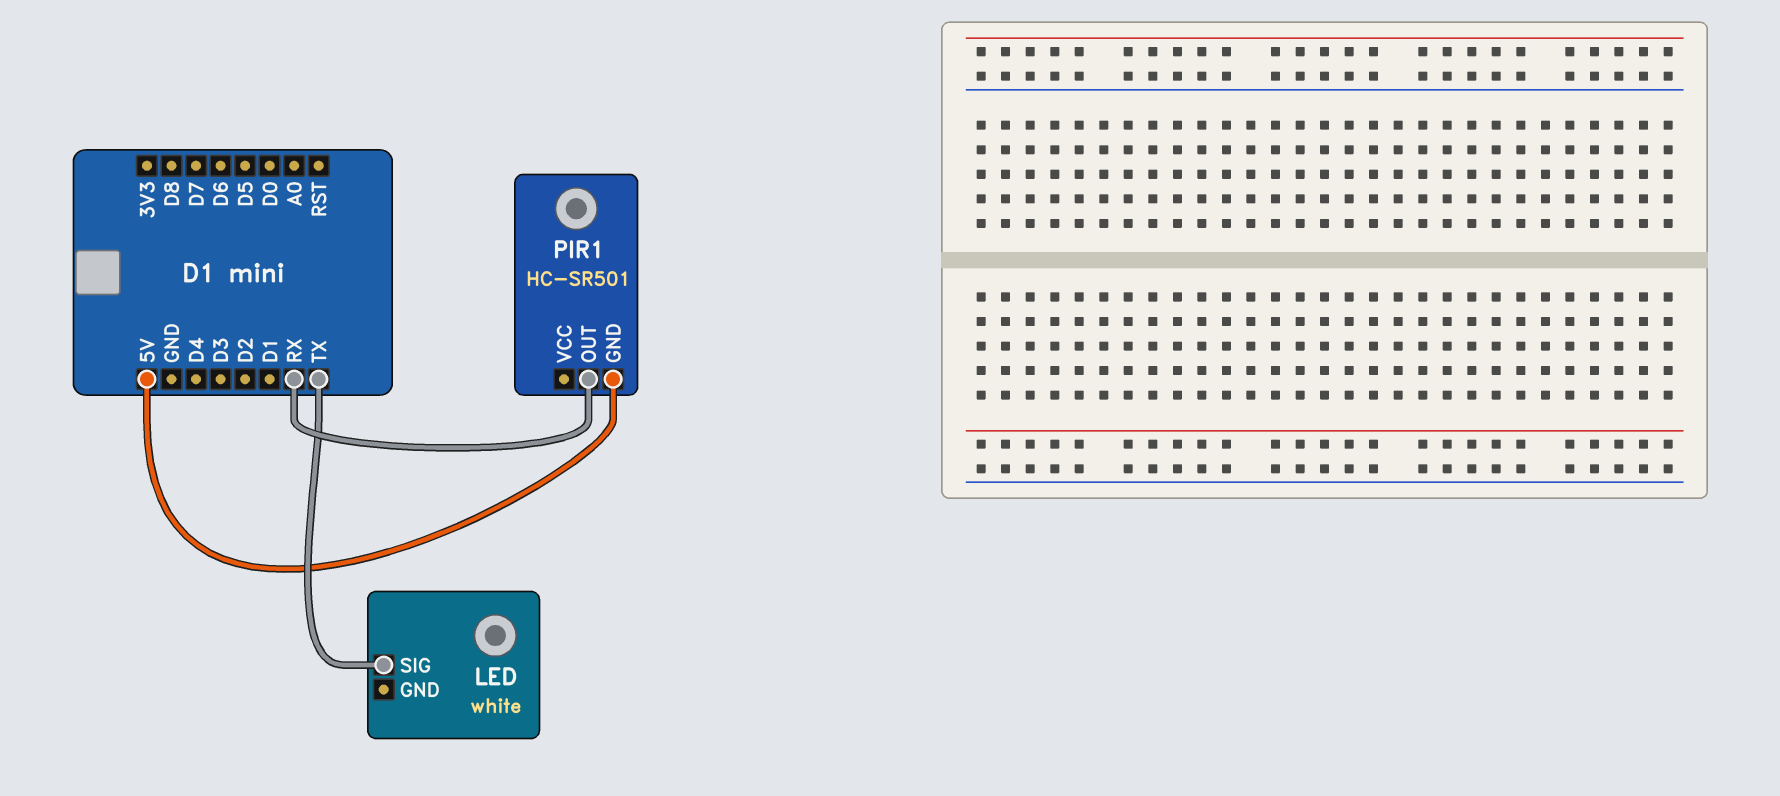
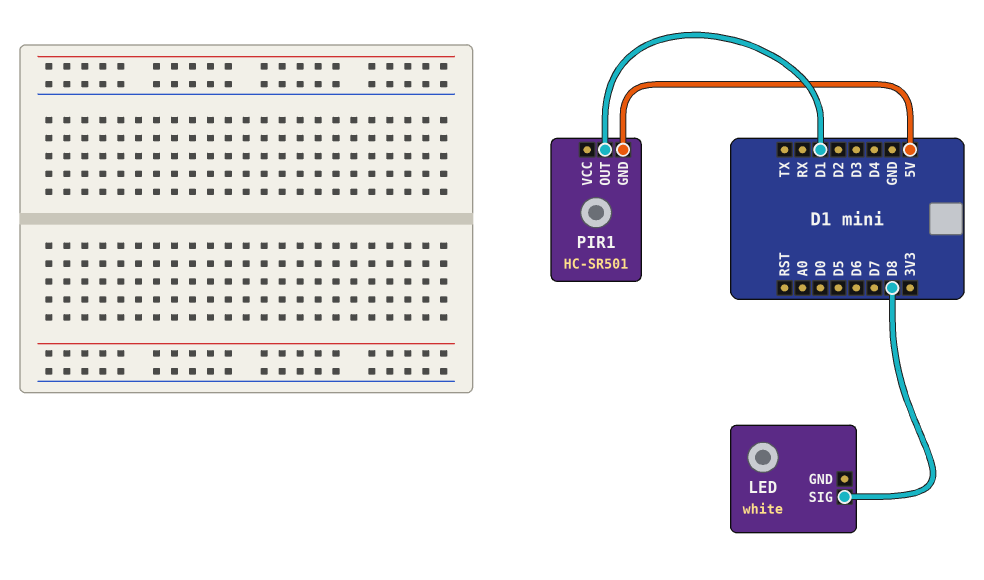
LED pin SIG: TX -> D8
PIR1 pin OUT: RX -> D1

